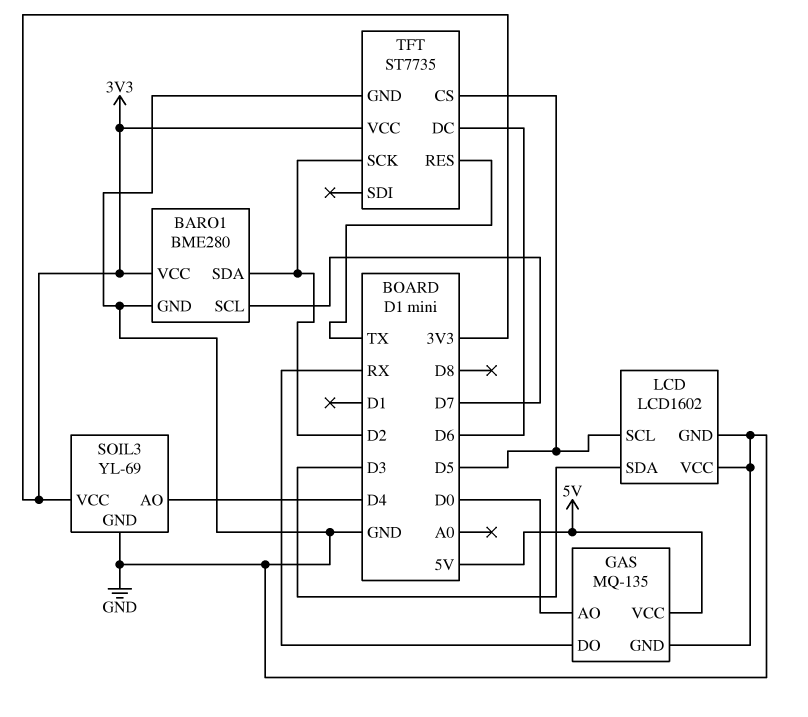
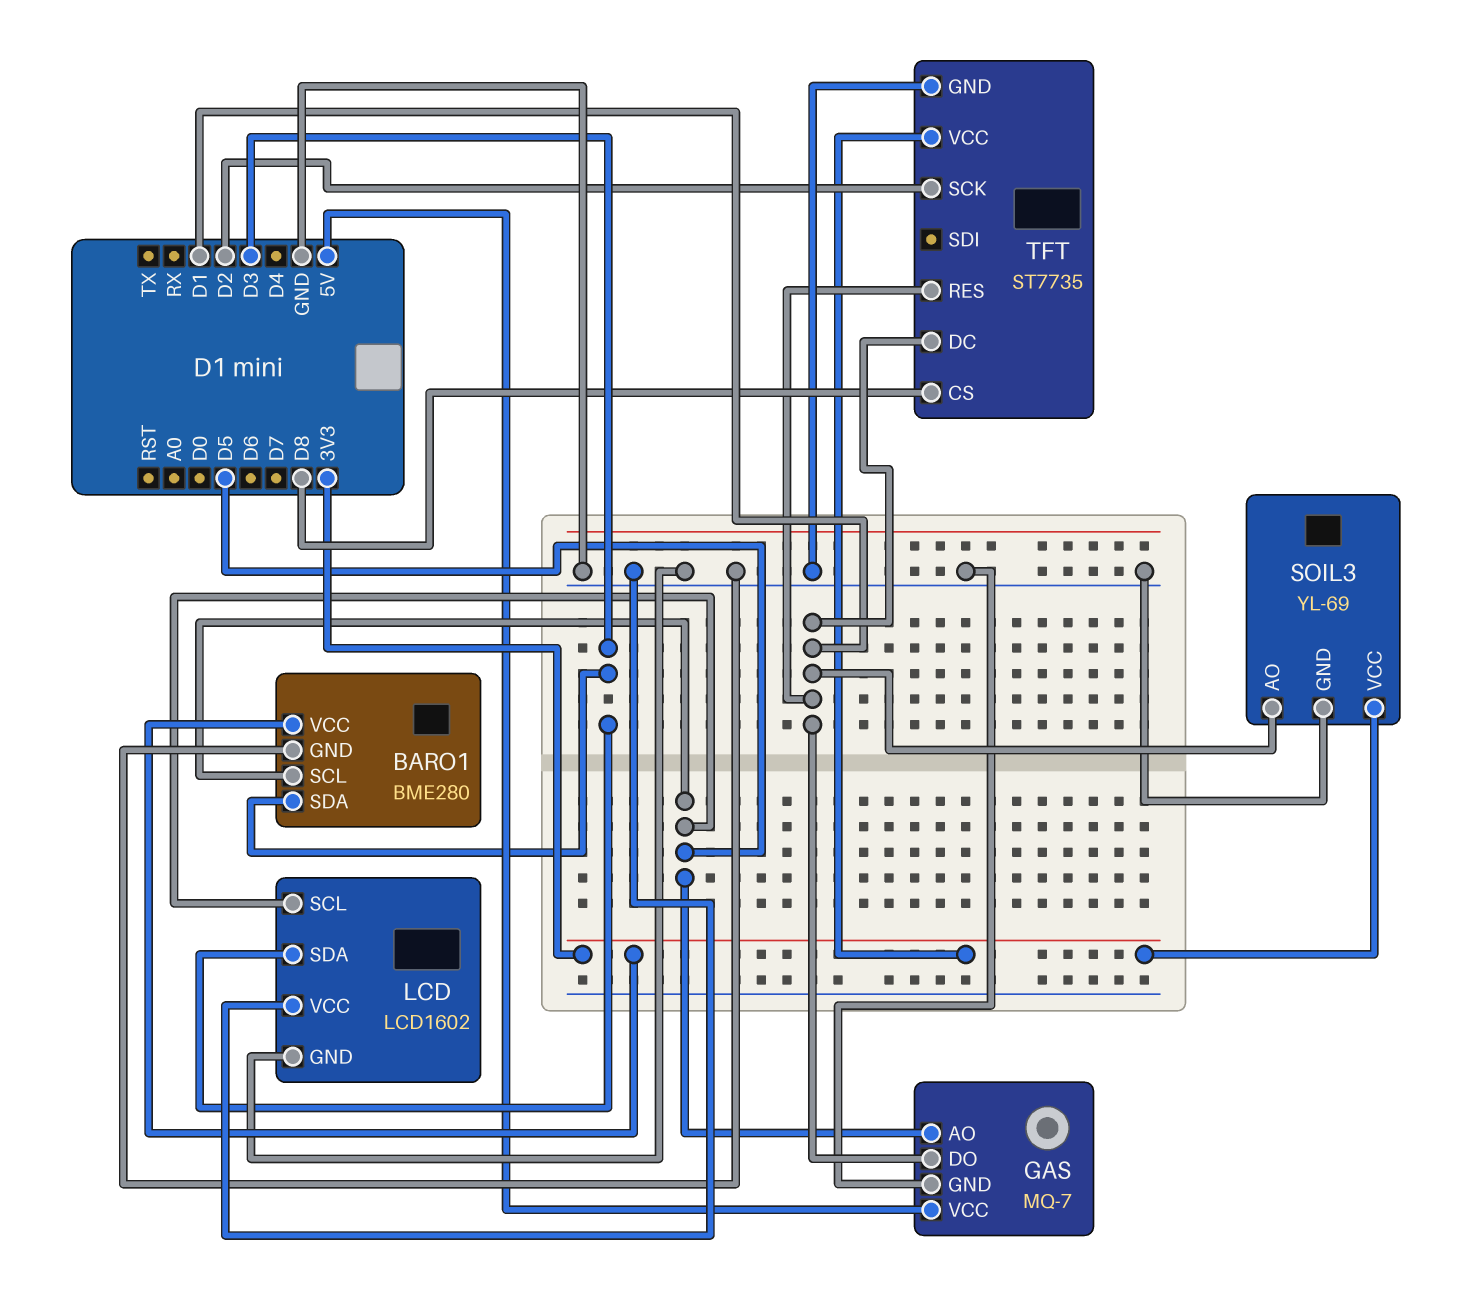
BARO1 pin SCL: D7 -> D5
BARO1 pin SDA: D2 -> D3
GAS: MQ-135 -> MQ-7
GAS pin AO: D0 -> D5
GAS pin DO: RX -> D1
SOIL3 pin AO: D4 -> D1
TFT pin CS: D5 -> D8
TFT pin DC: D6 -> D1
TFT pin RES: TX -> D1

